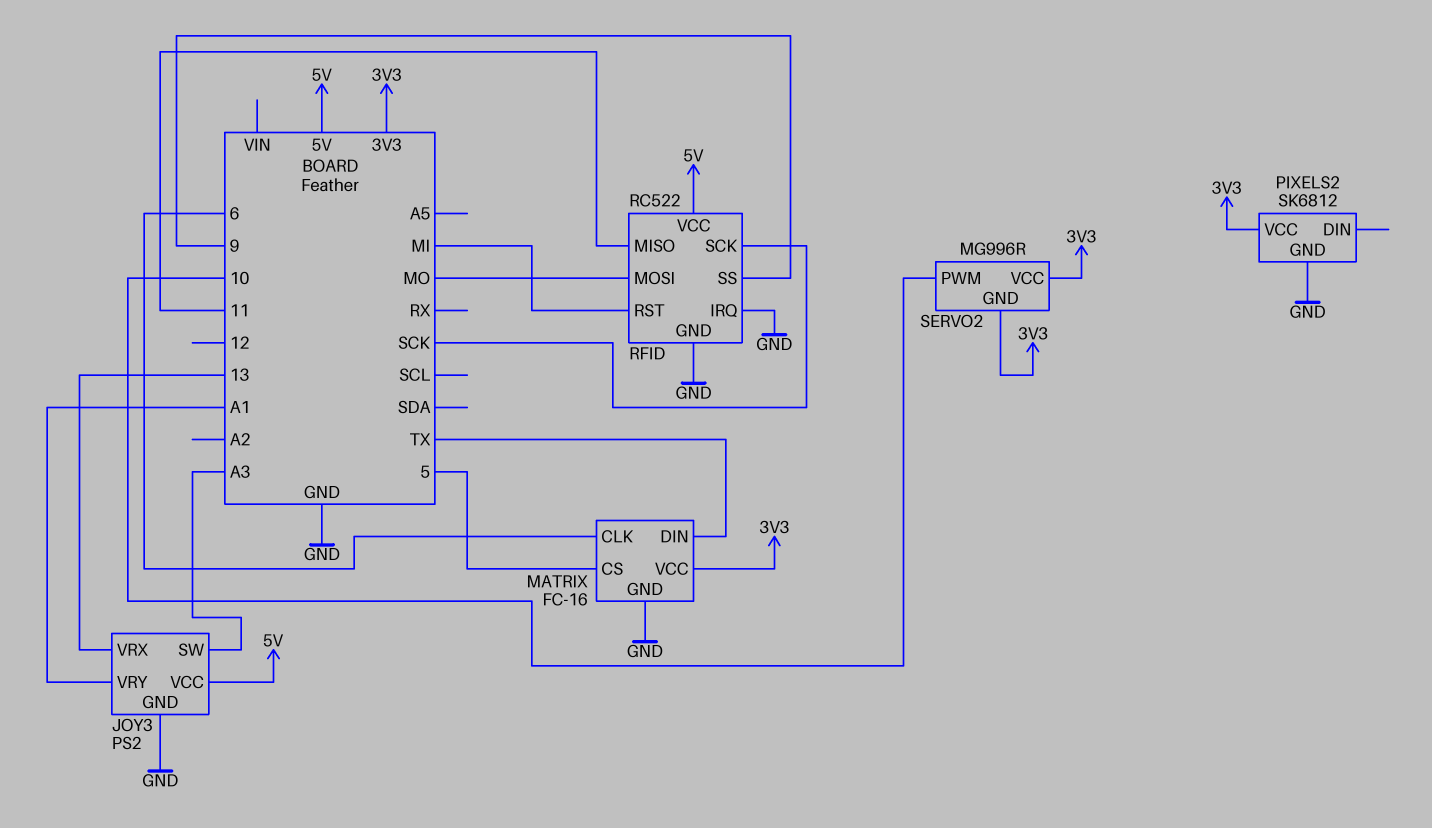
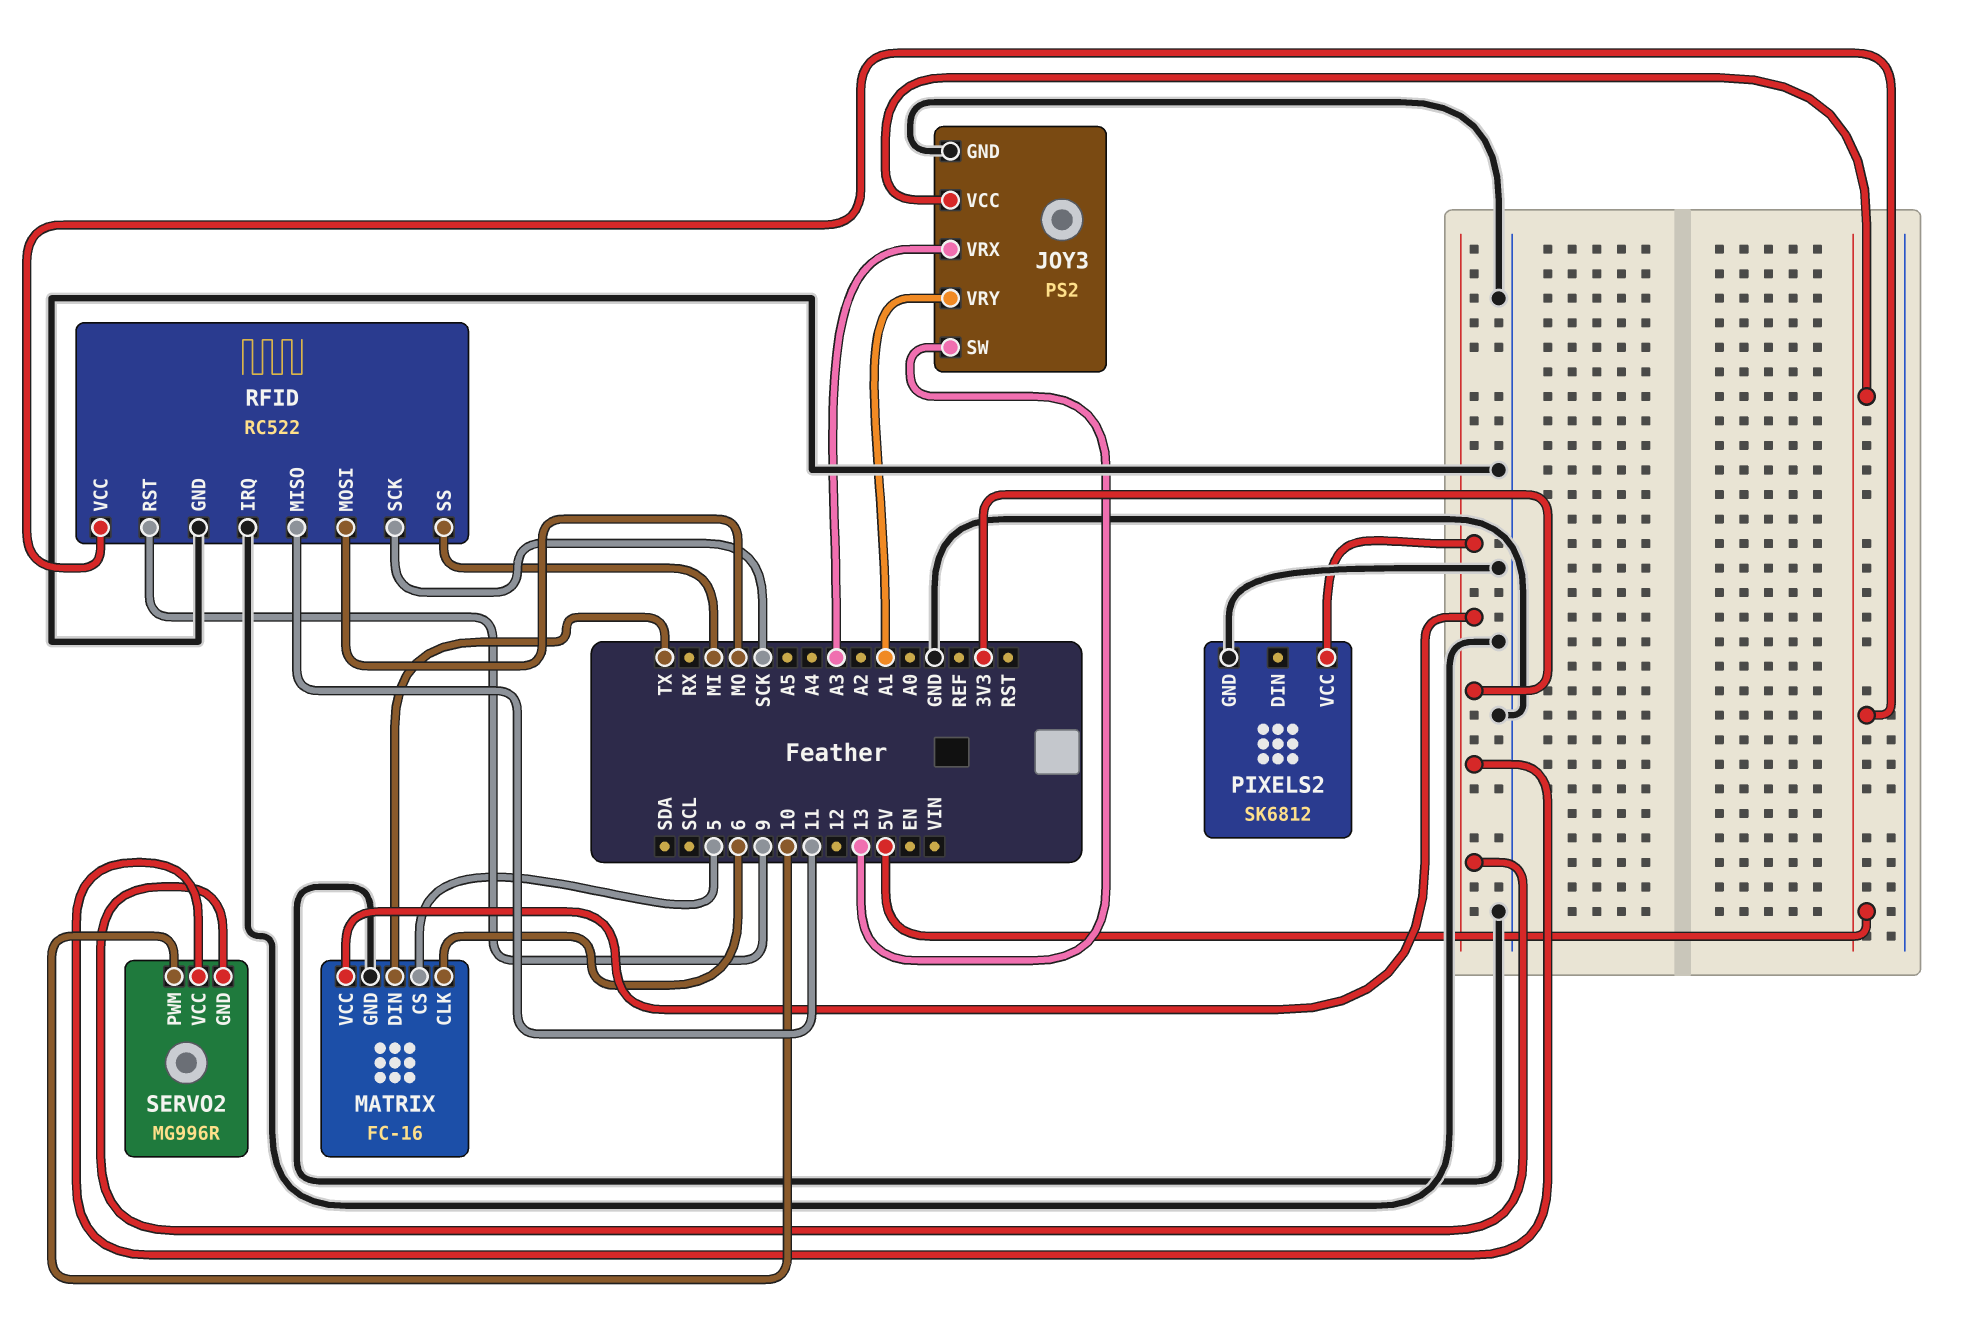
JOY3 pin SW: A3 -> 13
JOY3 pin VRX: 13 -> A3
RFID pin RST: MI -> 9
RFID pin SS: 9 -> MI

